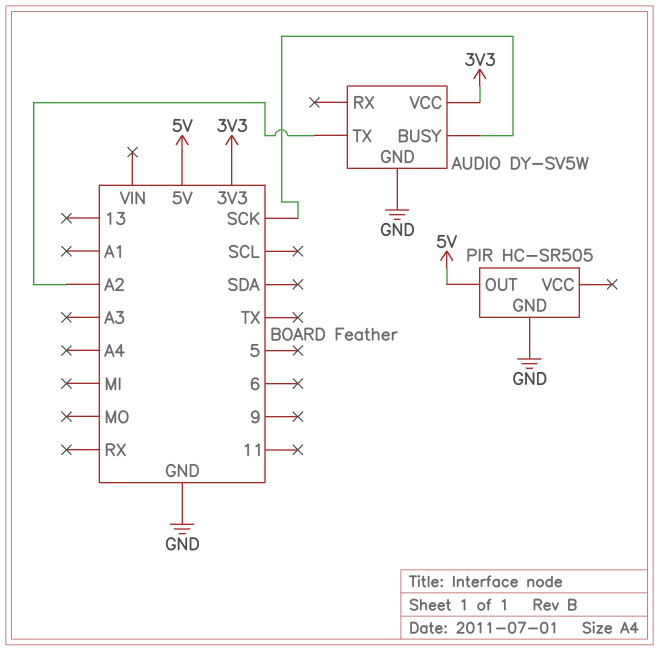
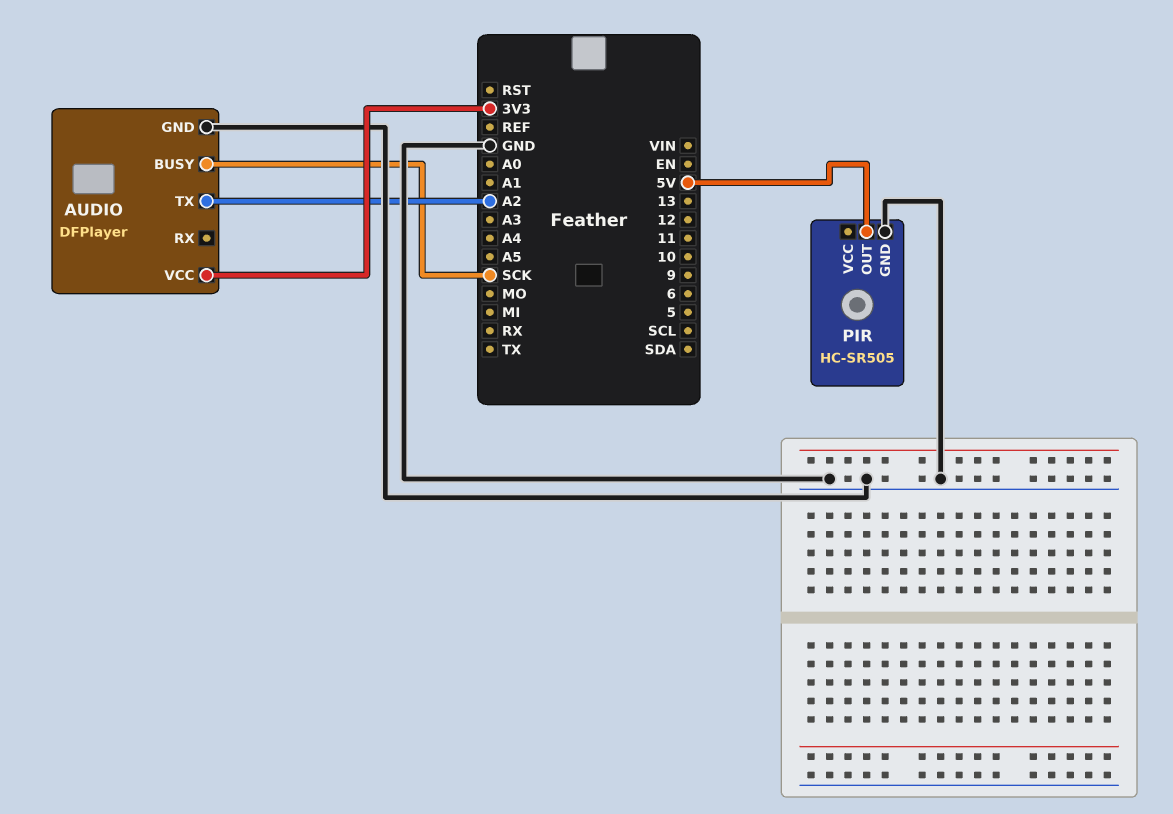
AUDIO: DY-SV5W -> DFPlayer

